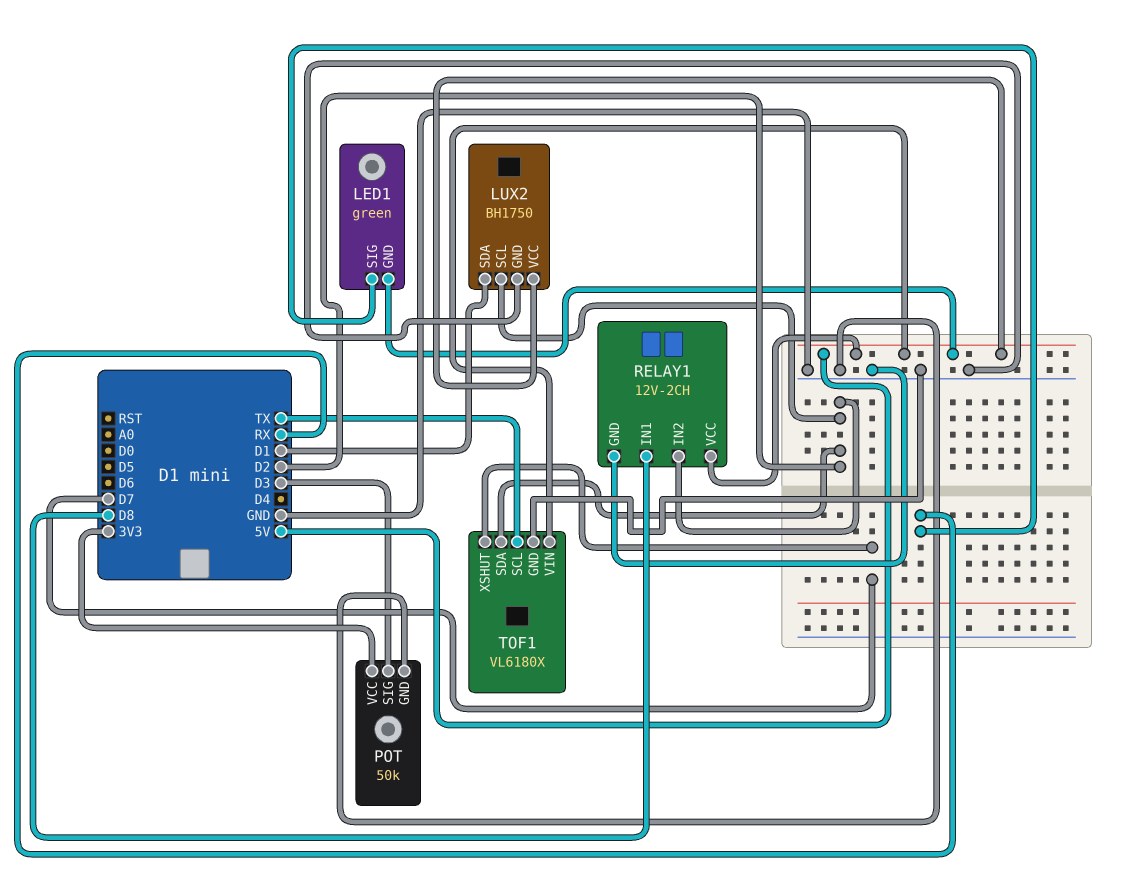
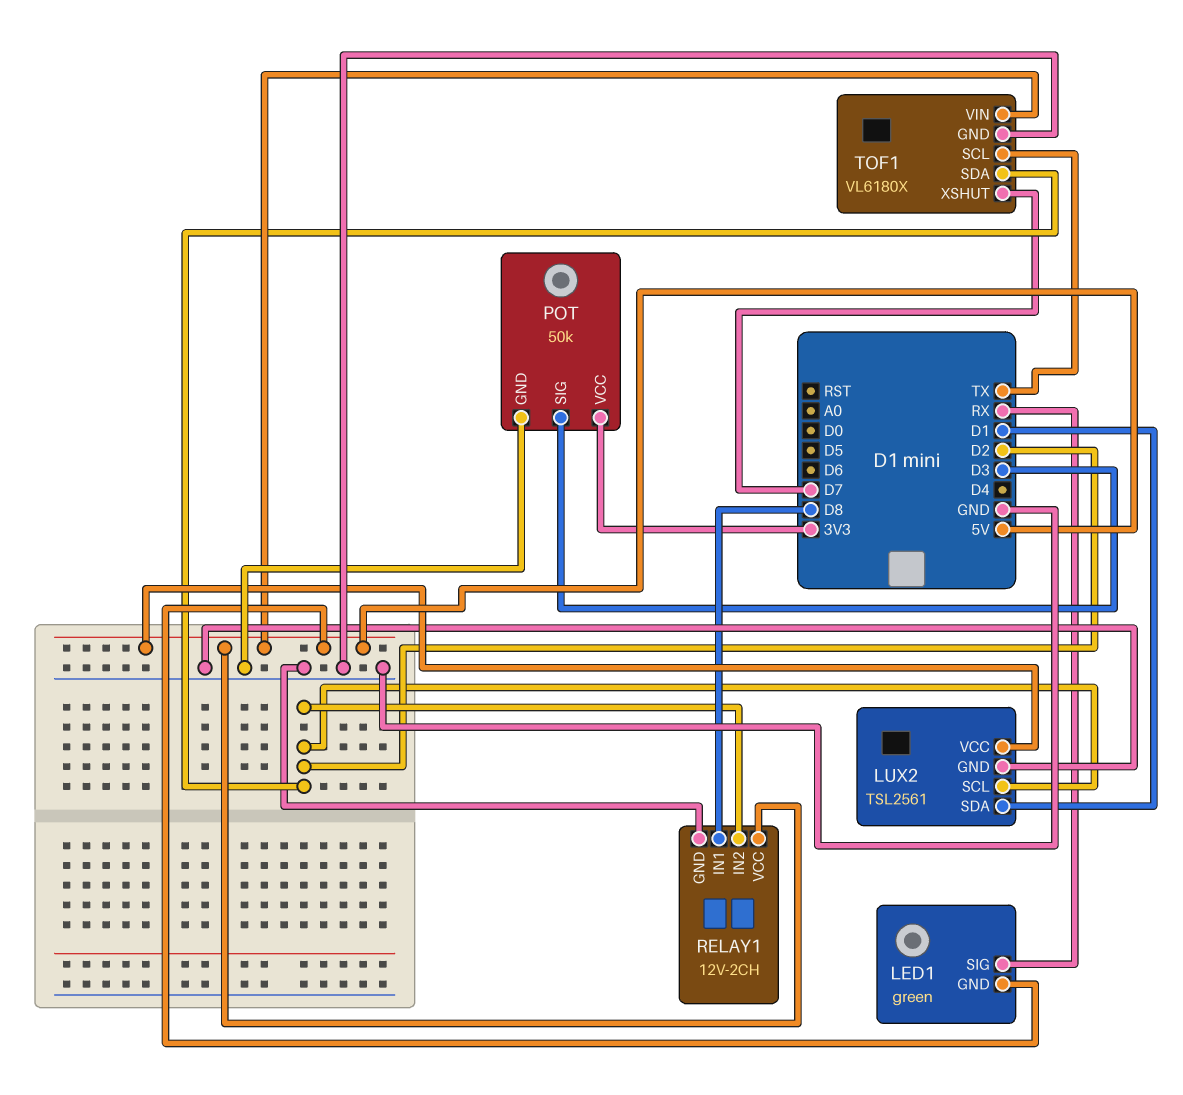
LUX2: BH1750 -> TSL2561

